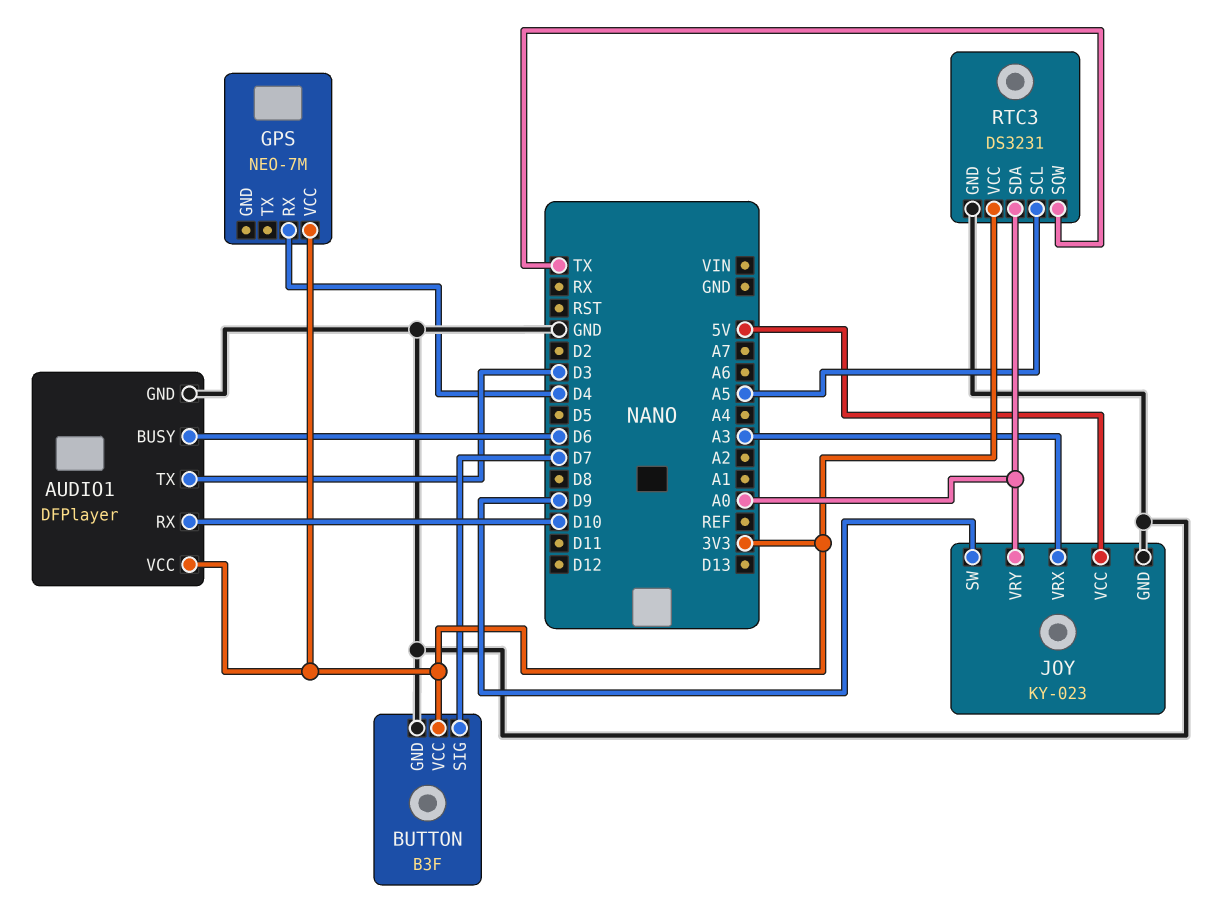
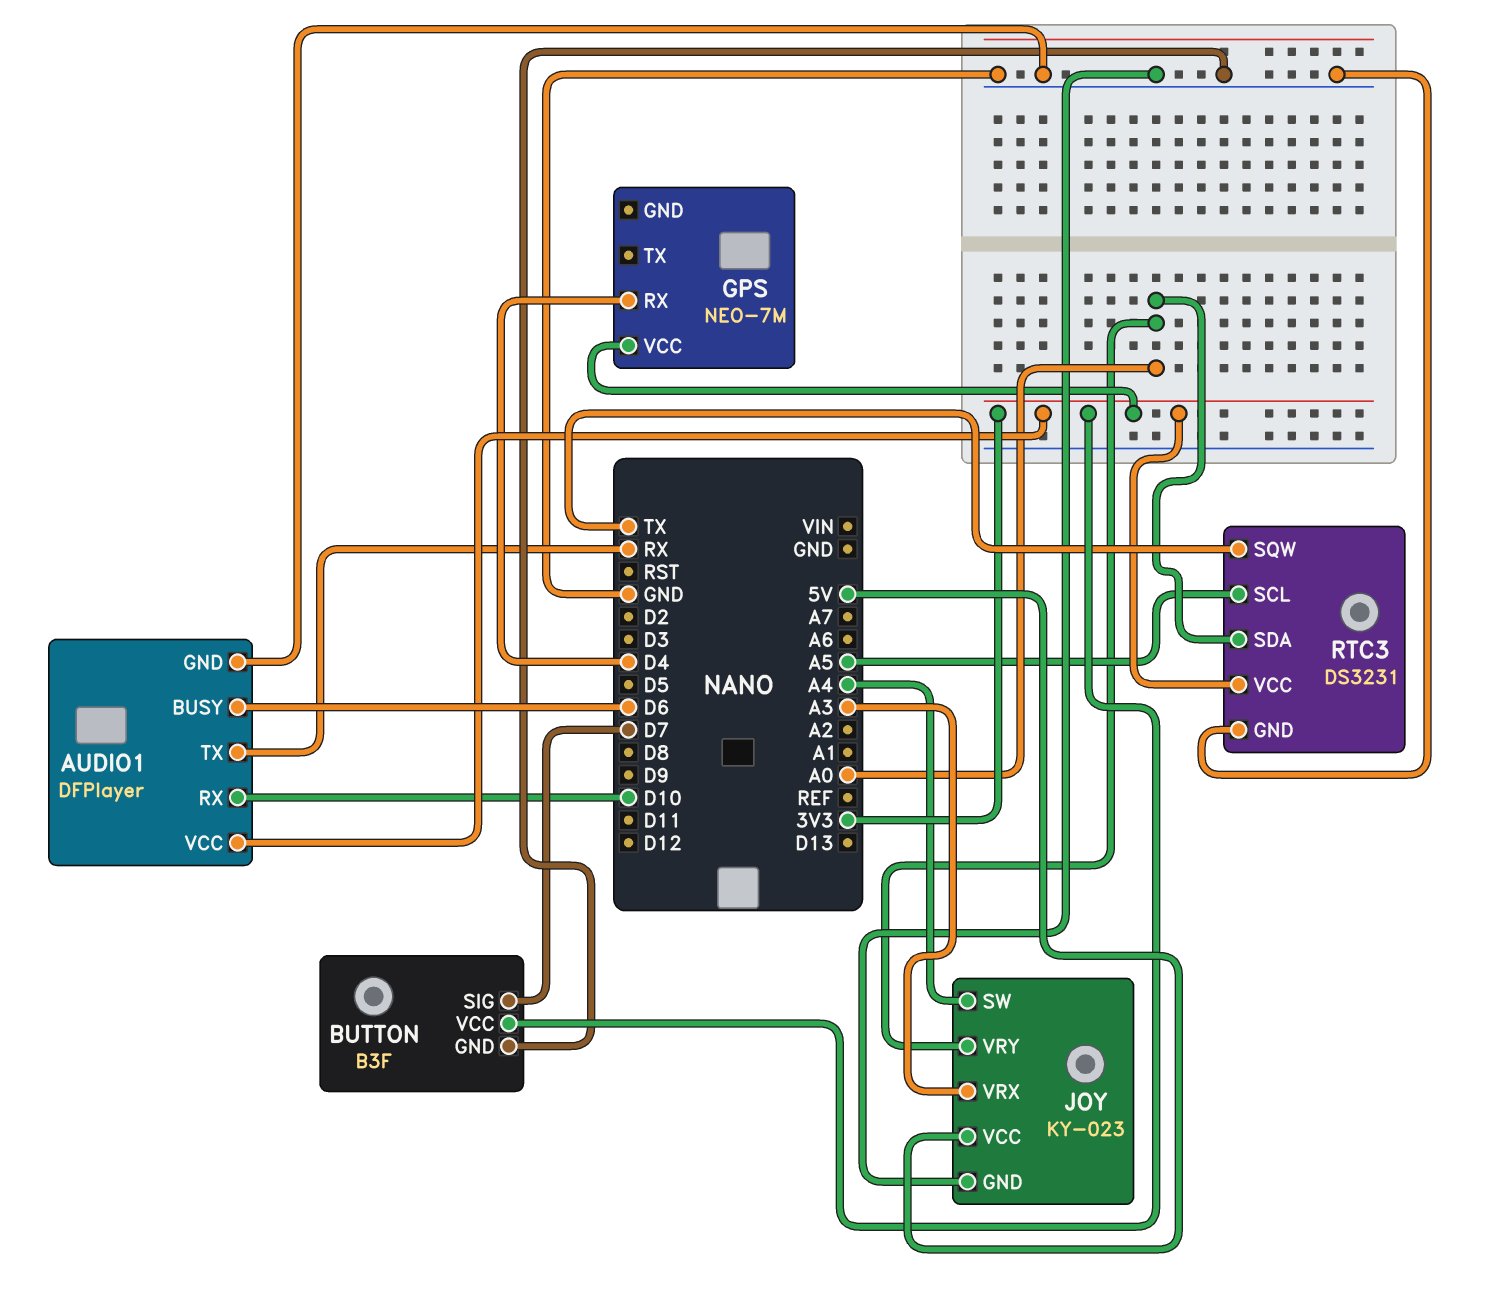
AUDIO1 pin TX: D3 -> RX
JOY pin SW: D9 -> A4

